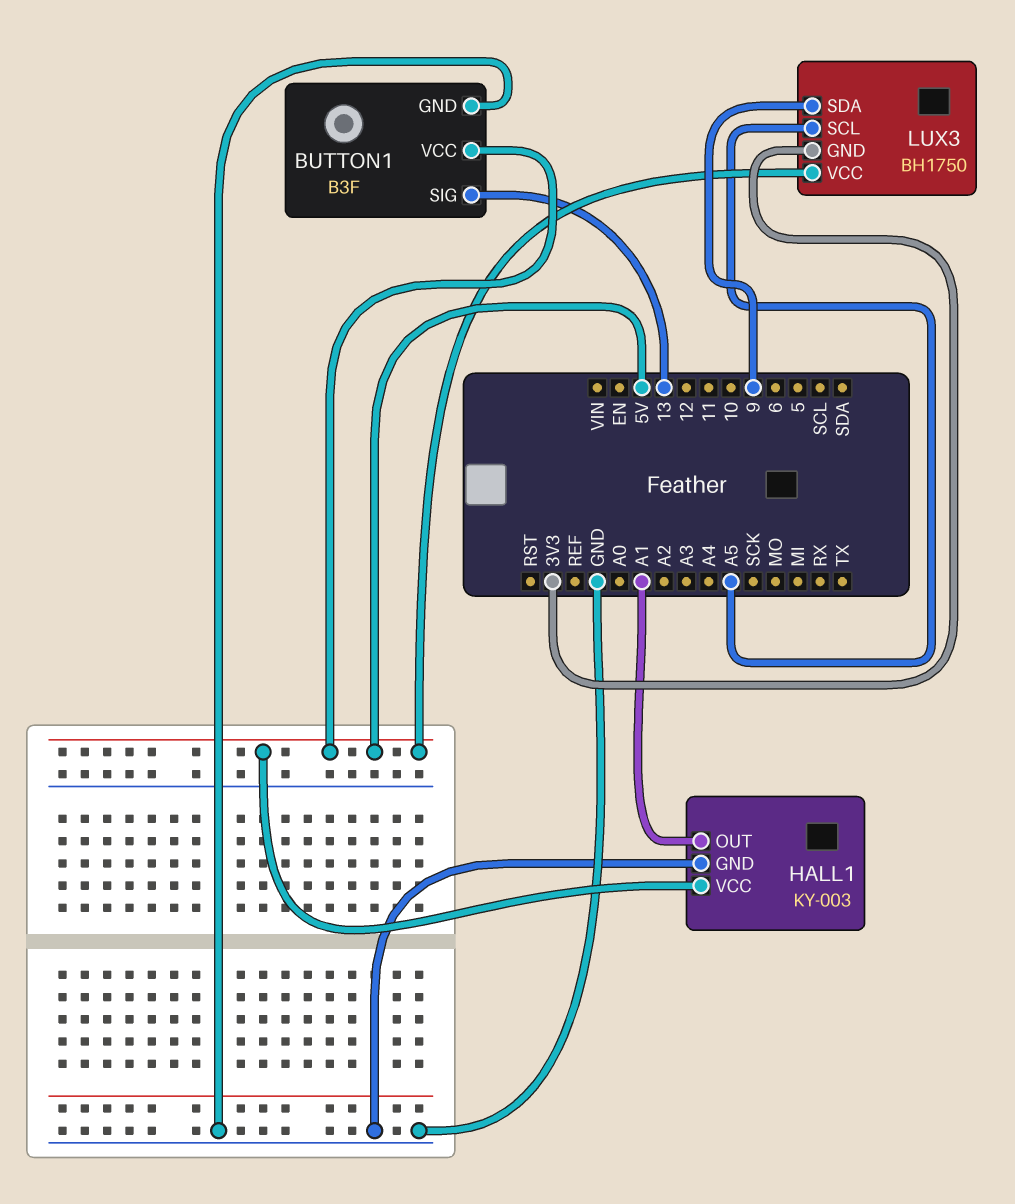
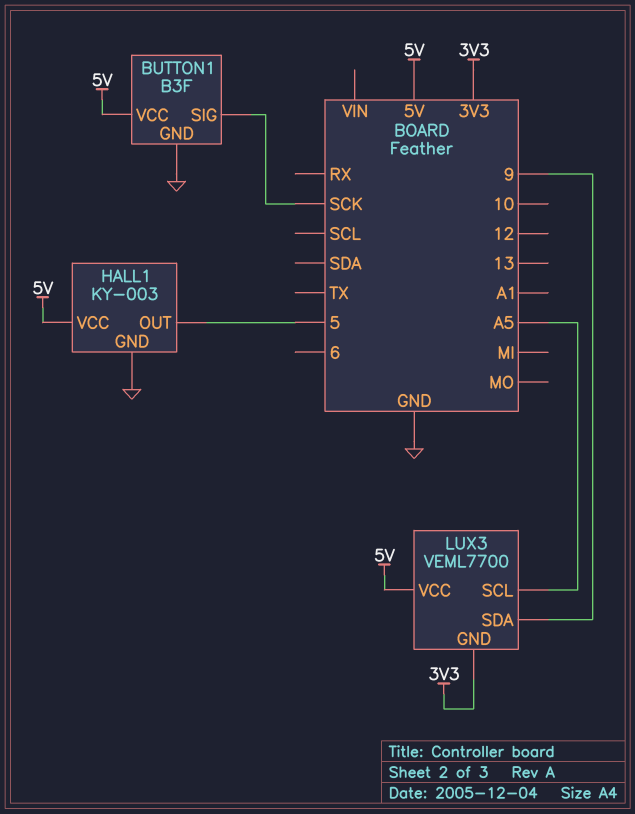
BUTTON1 pin SIG: 13 -> SCK
HALL1 pin OUT: A1 -> 5
LUX3: BH1750 -> VEML7700

